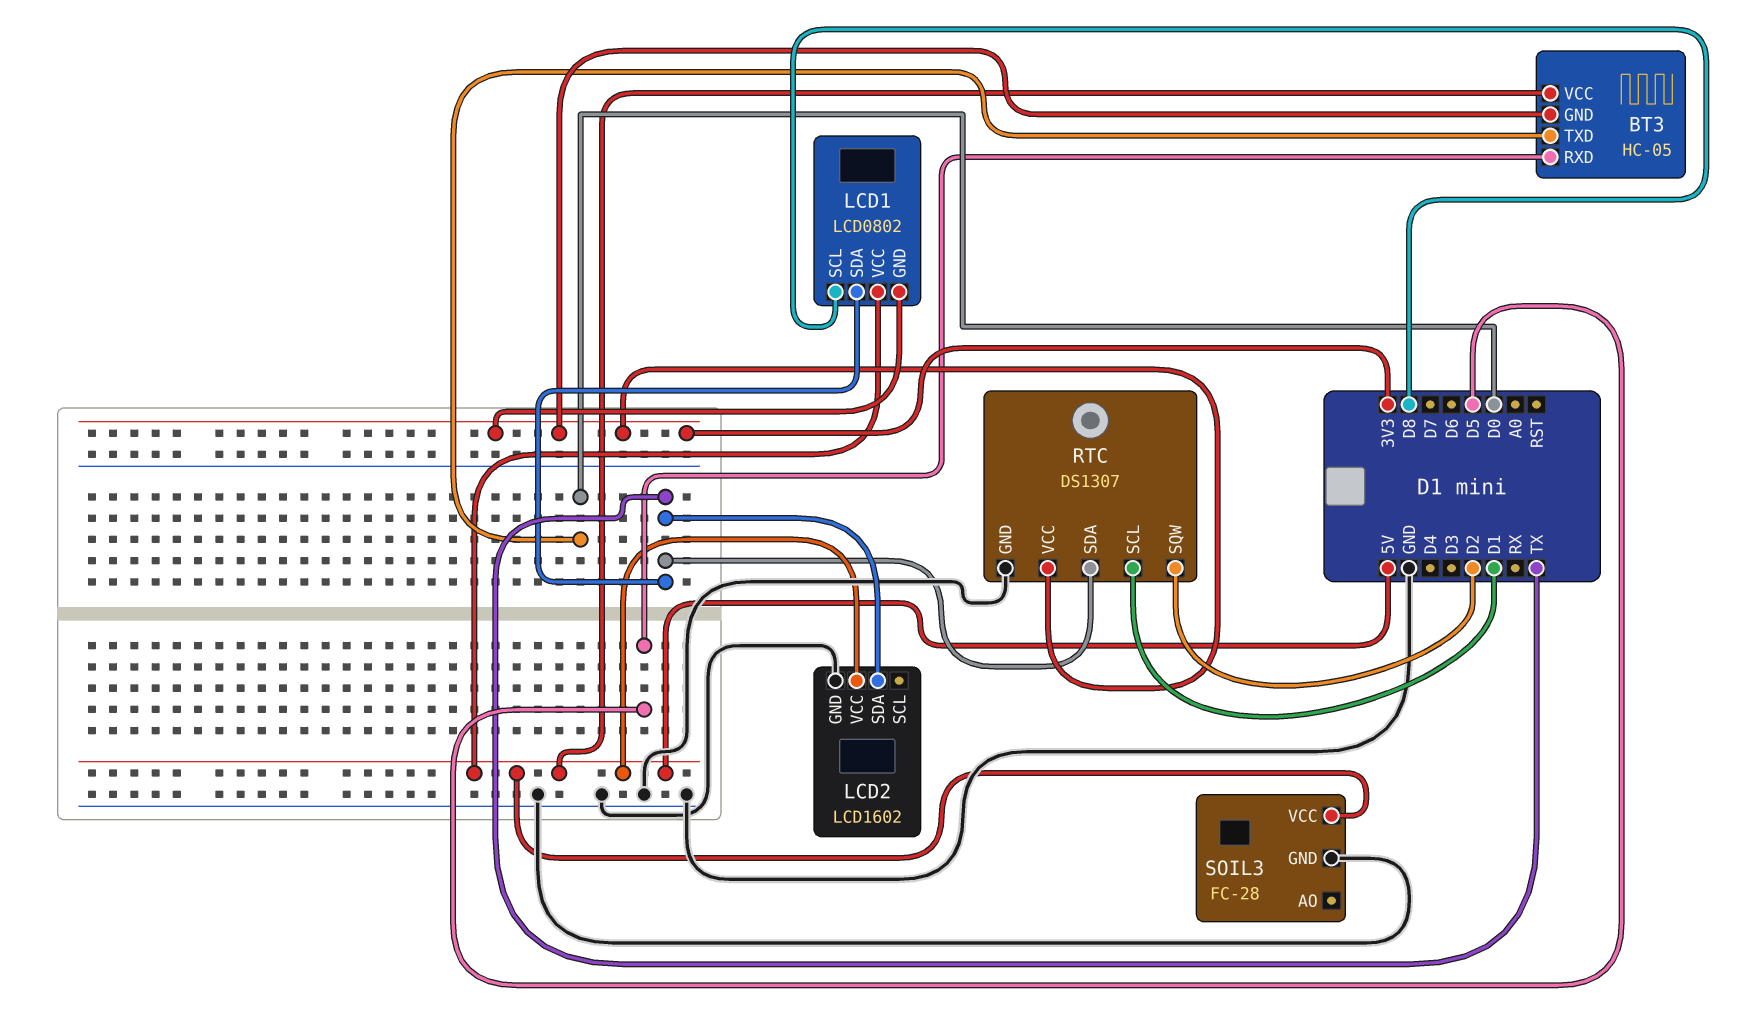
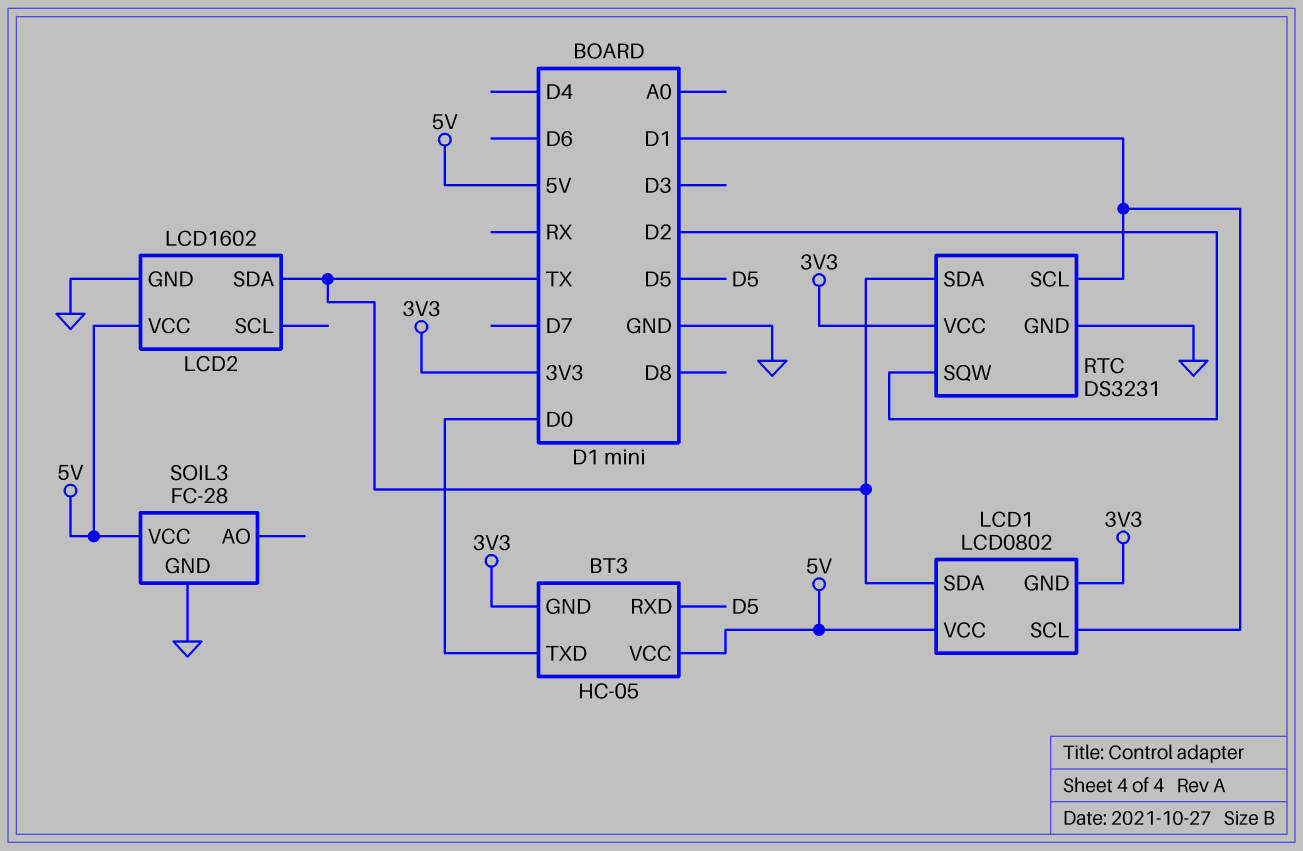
LCD1 pin SCL: D8 -> D1
RTC: DS1307 -> DS3231

